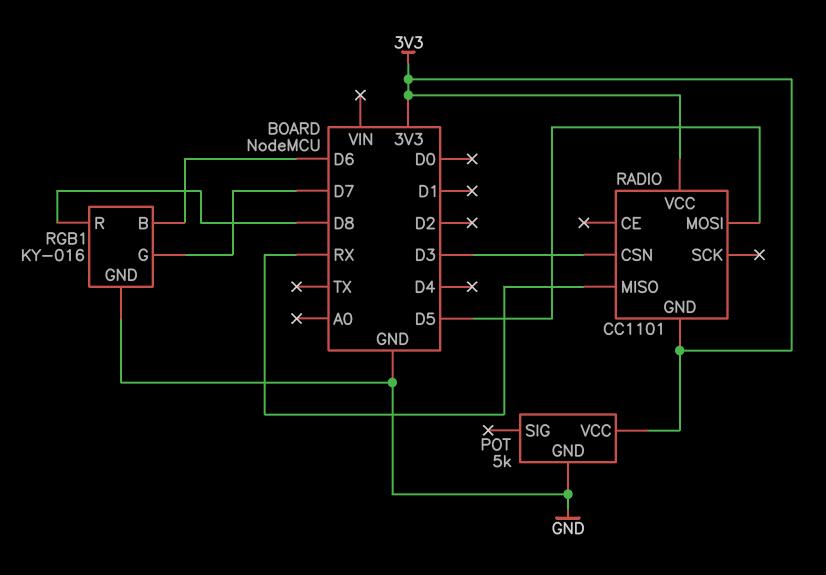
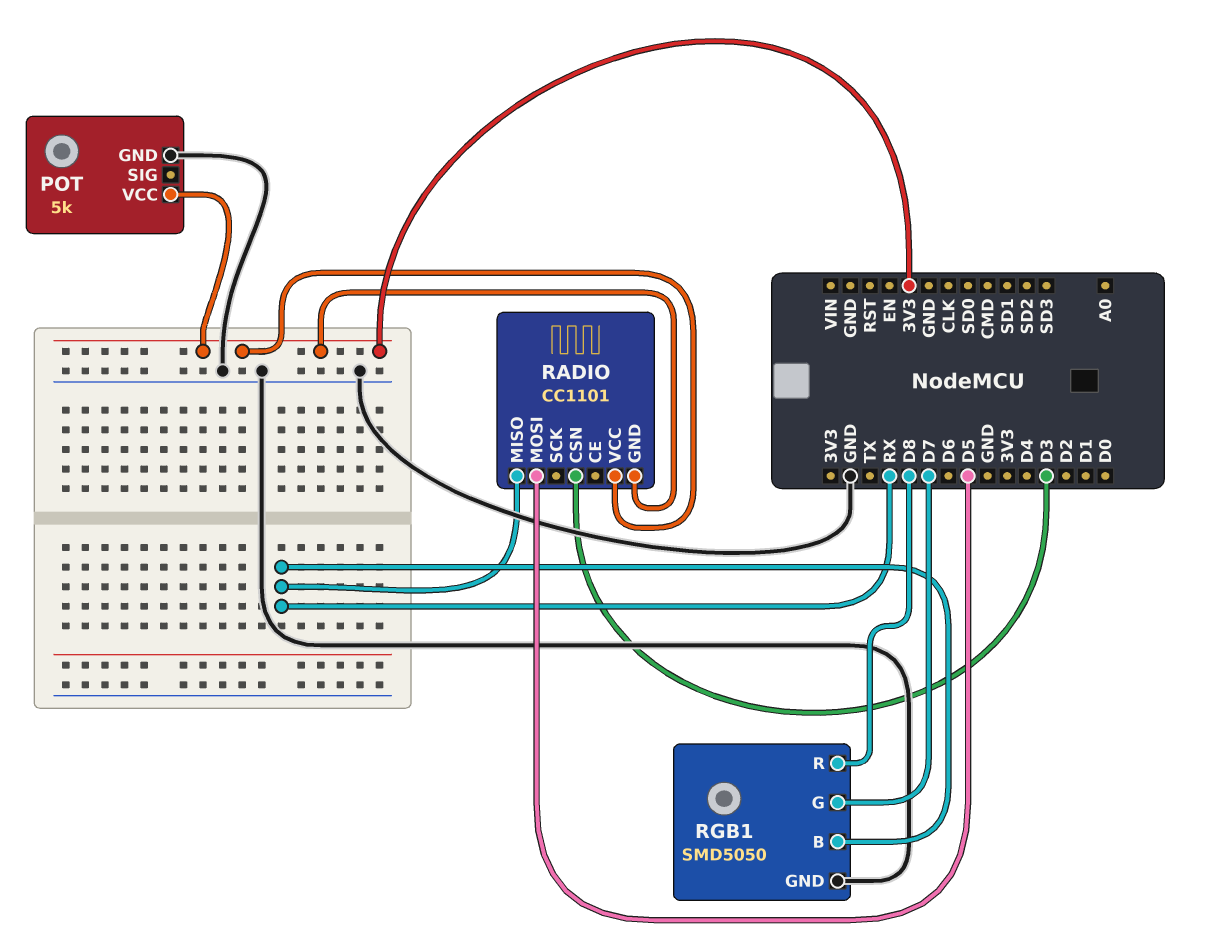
RGB1: KY-016 -> SMD5050
RGB1 pin B: D6 -> RX

